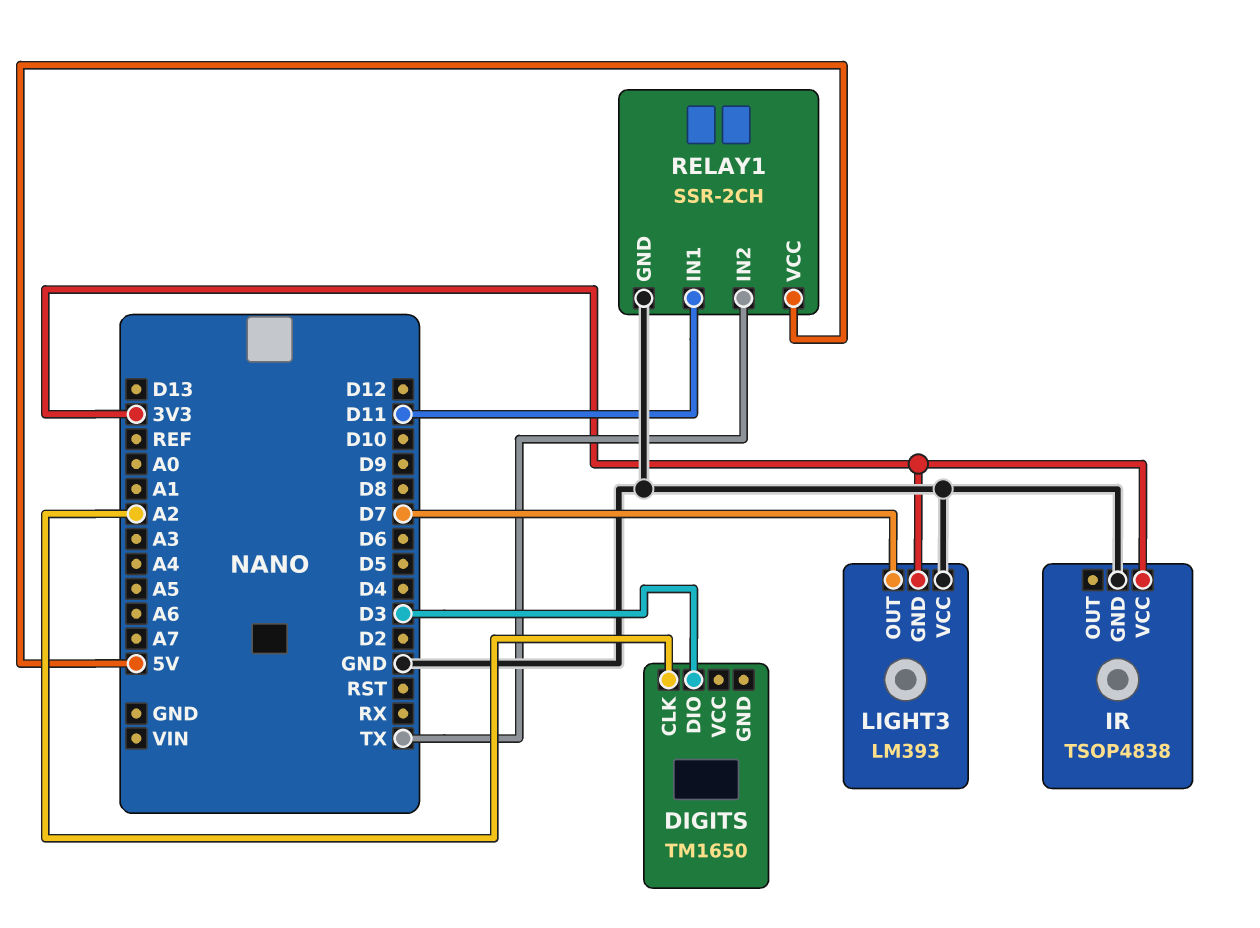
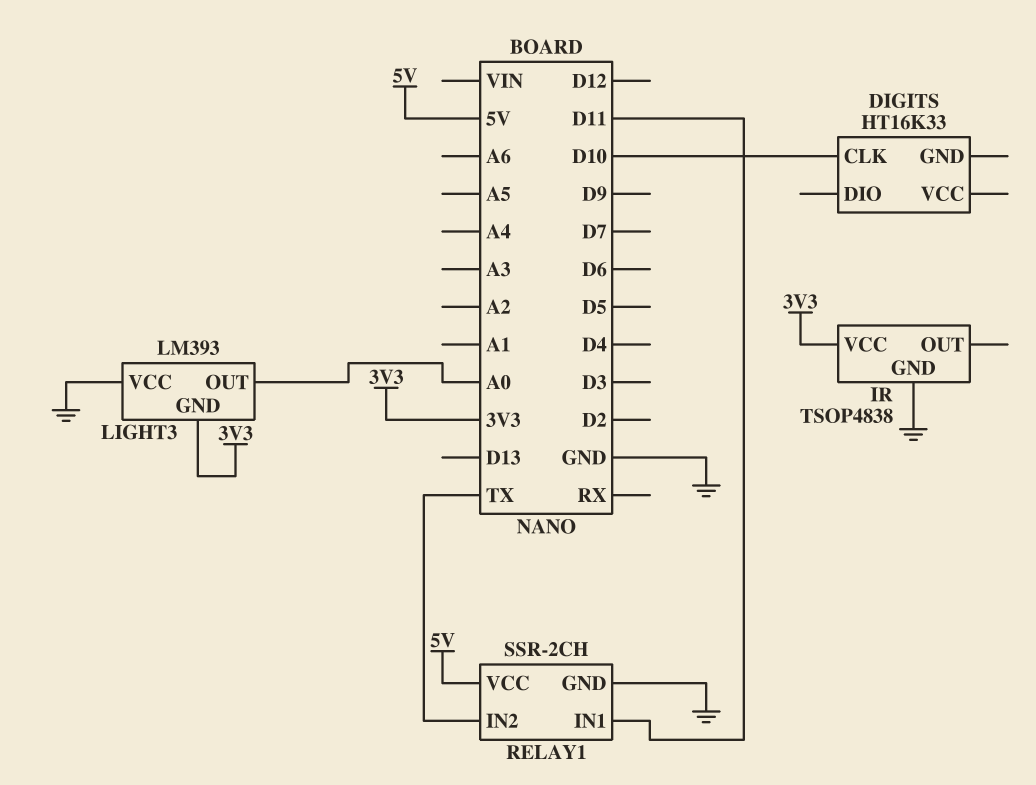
DIGITS: TM1650 -> HT16K33
DIGITS pin CLK: A2 -> D10
DIGITS pin DIO: D3 -> none
LIGHT3 pin OUT: D7 -> A0

